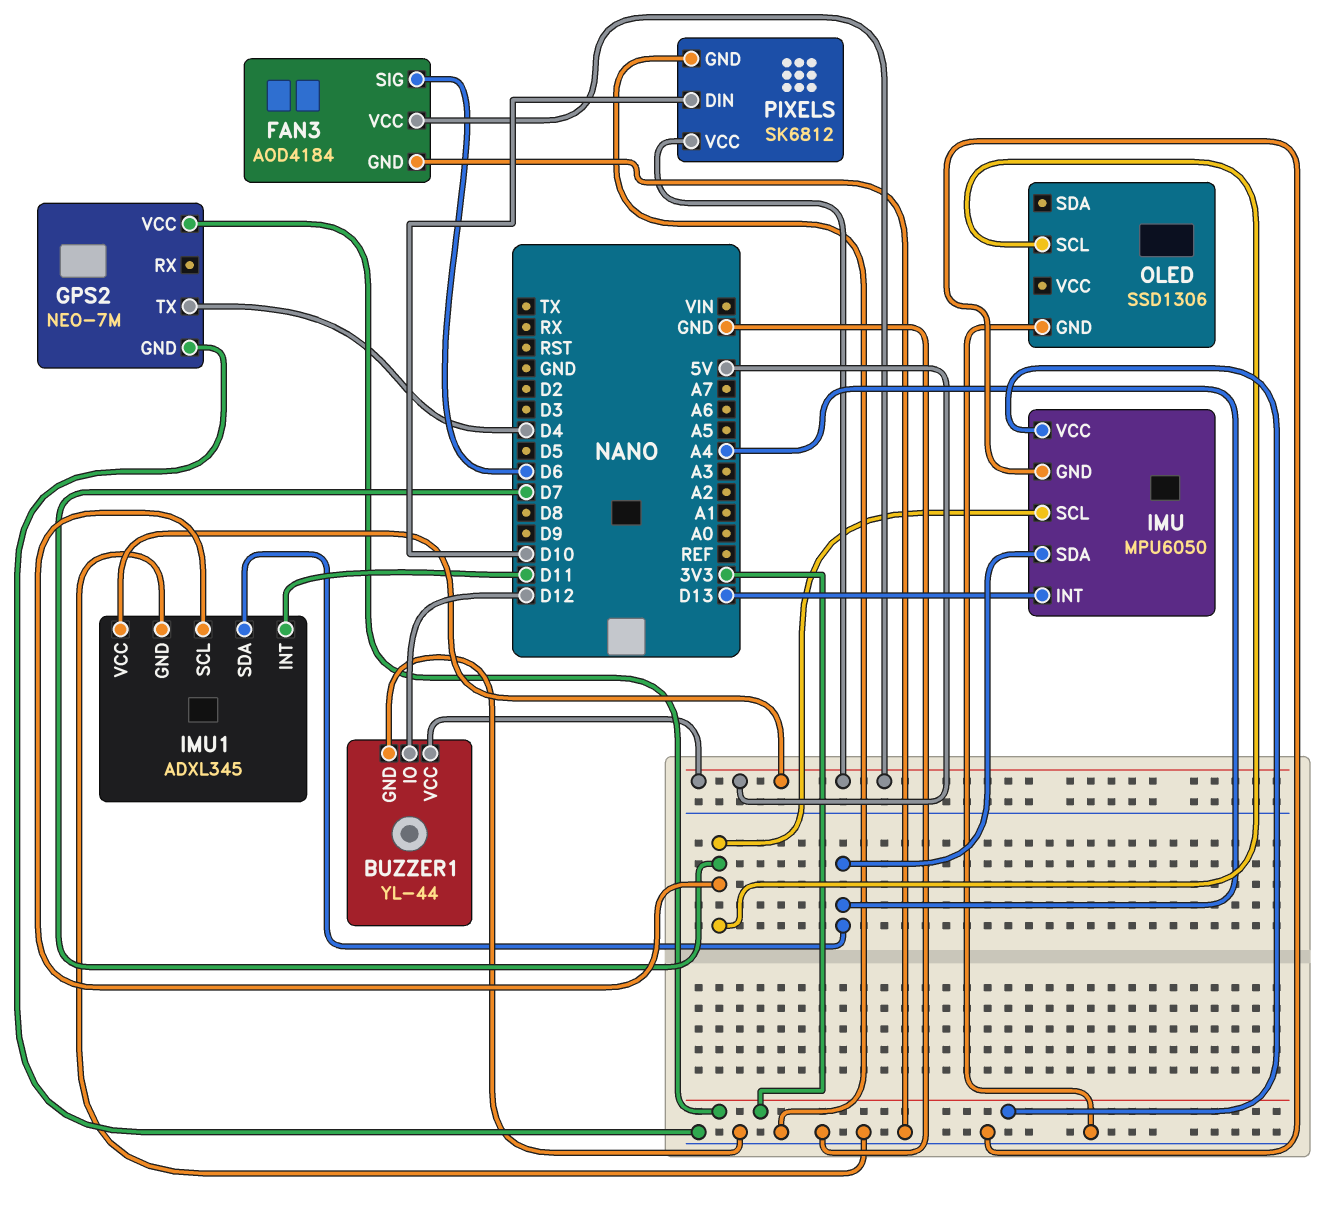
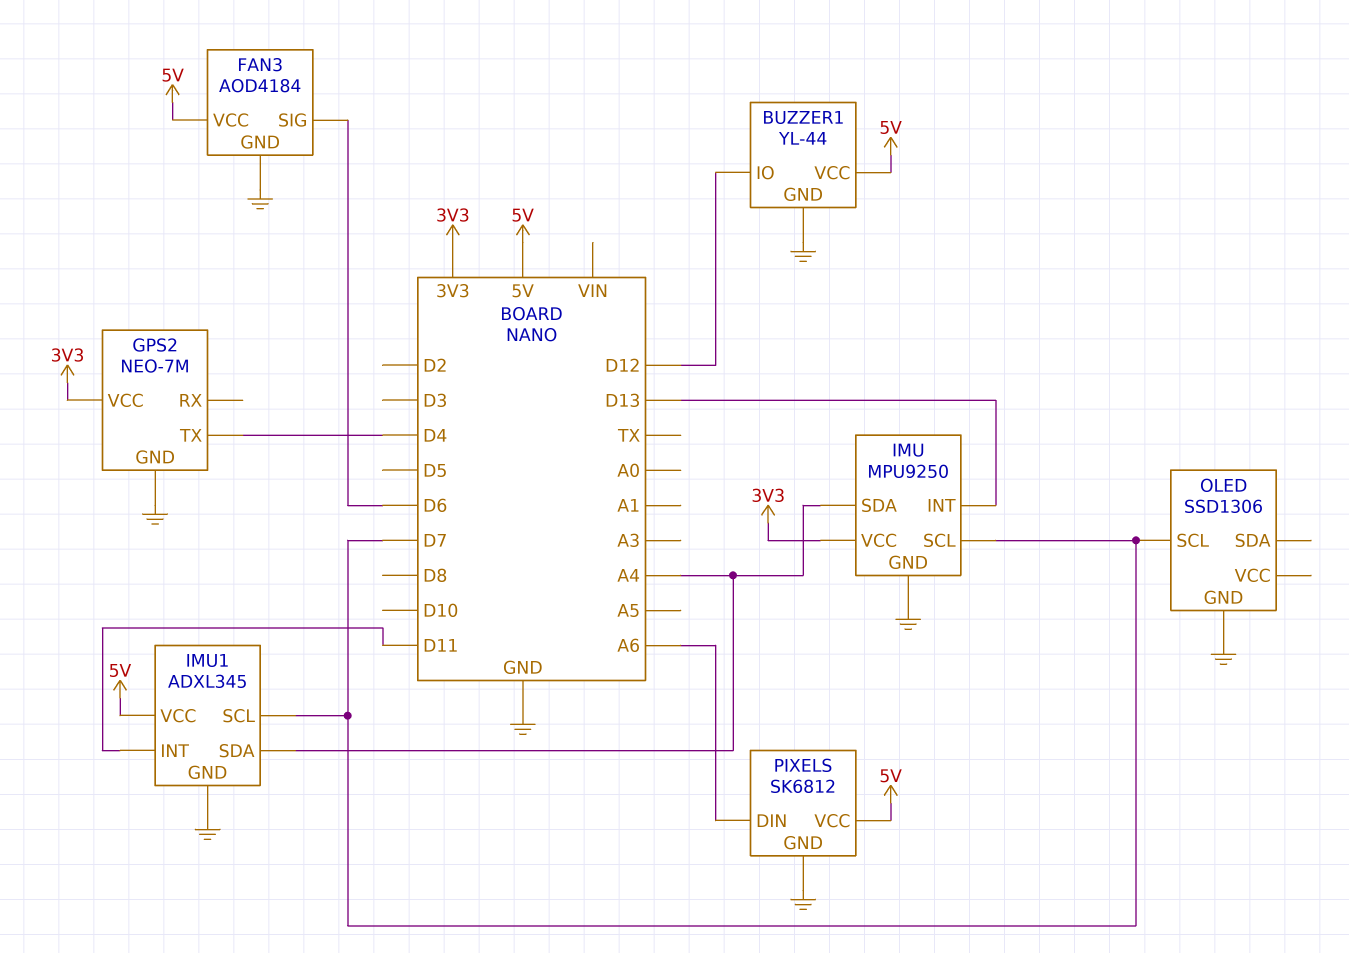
IMU: MPU6050 -> MPU9250
PIXELS pin DIN: D10 -> A6

